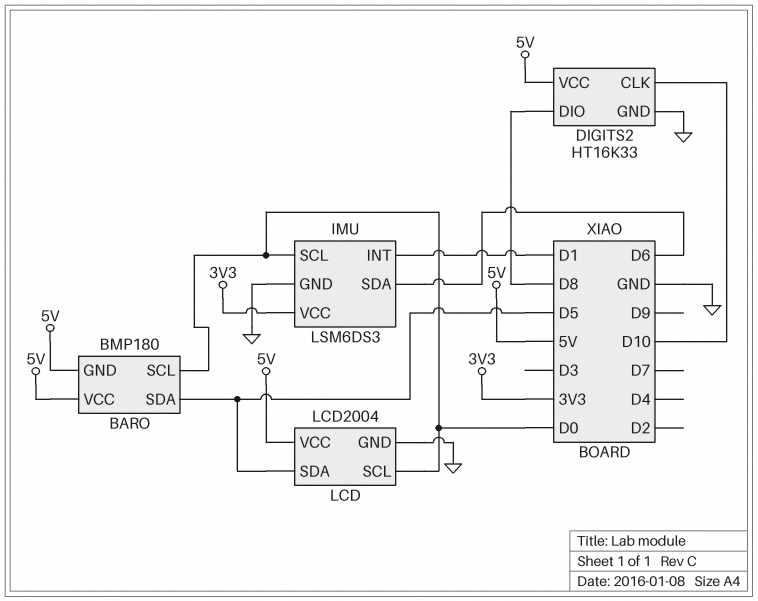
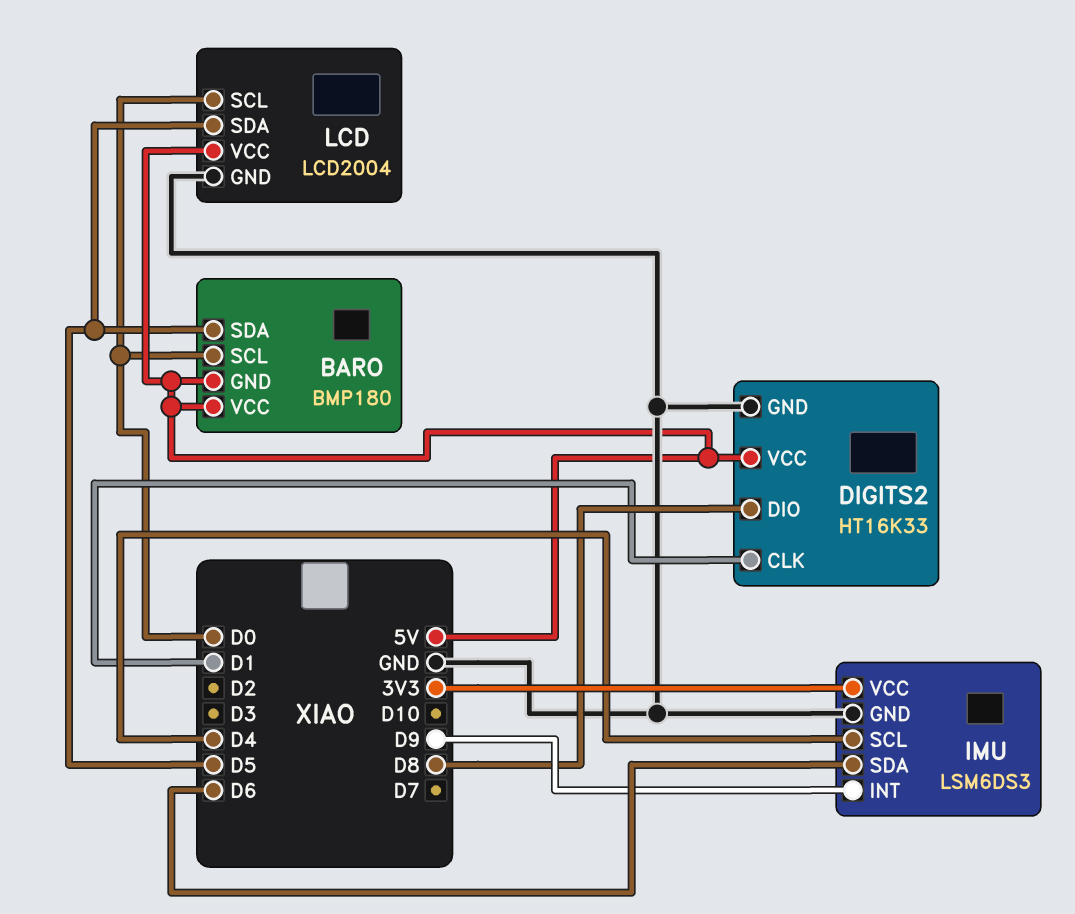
DIGITS2 pin CLK: D10 -> D1
IMU pin INT: D1 -> D9
IMU pin SCL: D0 -> D4

